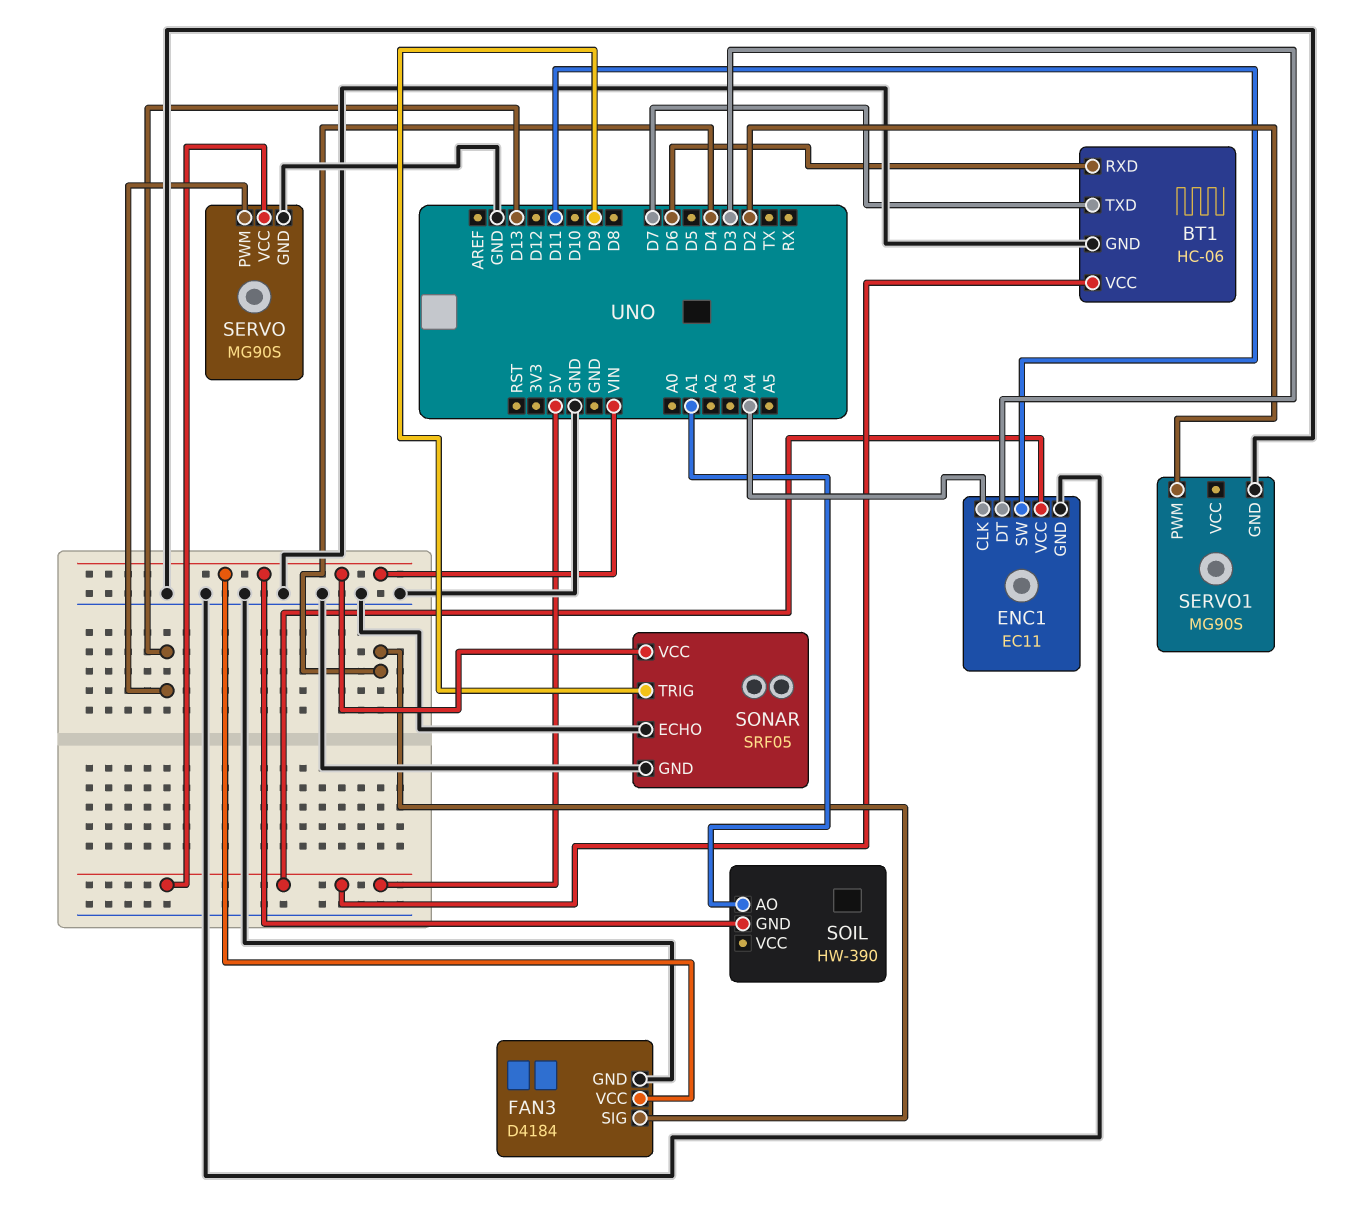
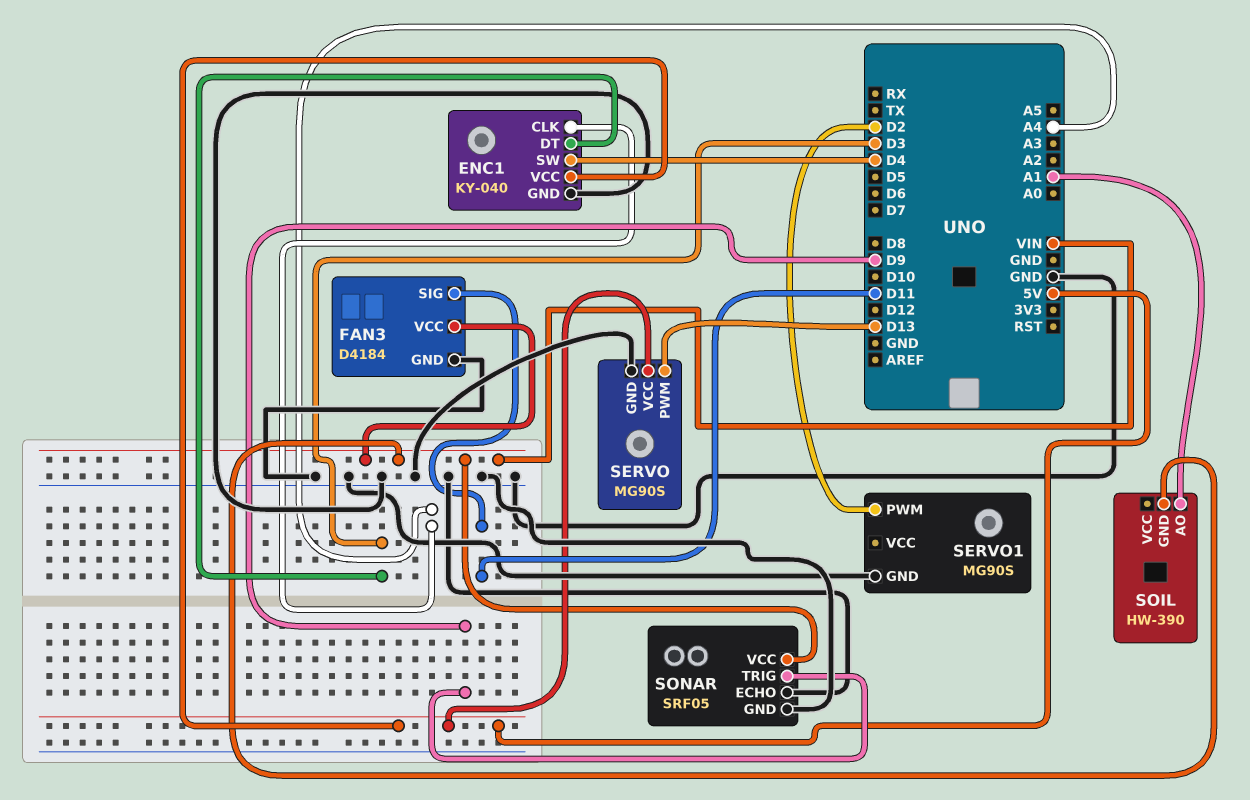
BT1: HC-06 -> none
BT1 pin GND: GND -> none
BT1 pin RXD: D6 -> none
BT1 pin TXD: D7 -> none
BT1 pin VCC: 5V -> none
ENC1: EC11 -> KY-040
ENC1 pin SW: D11 -> D4
FAN3 pin SIG: D4 -> D11

